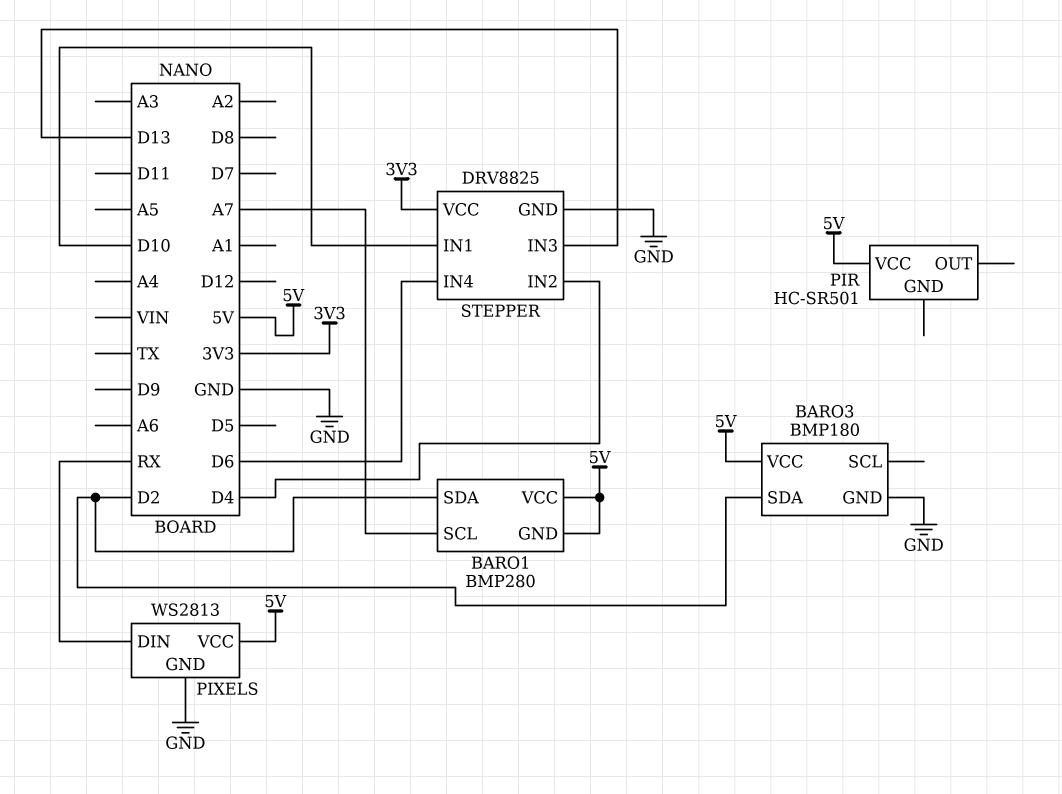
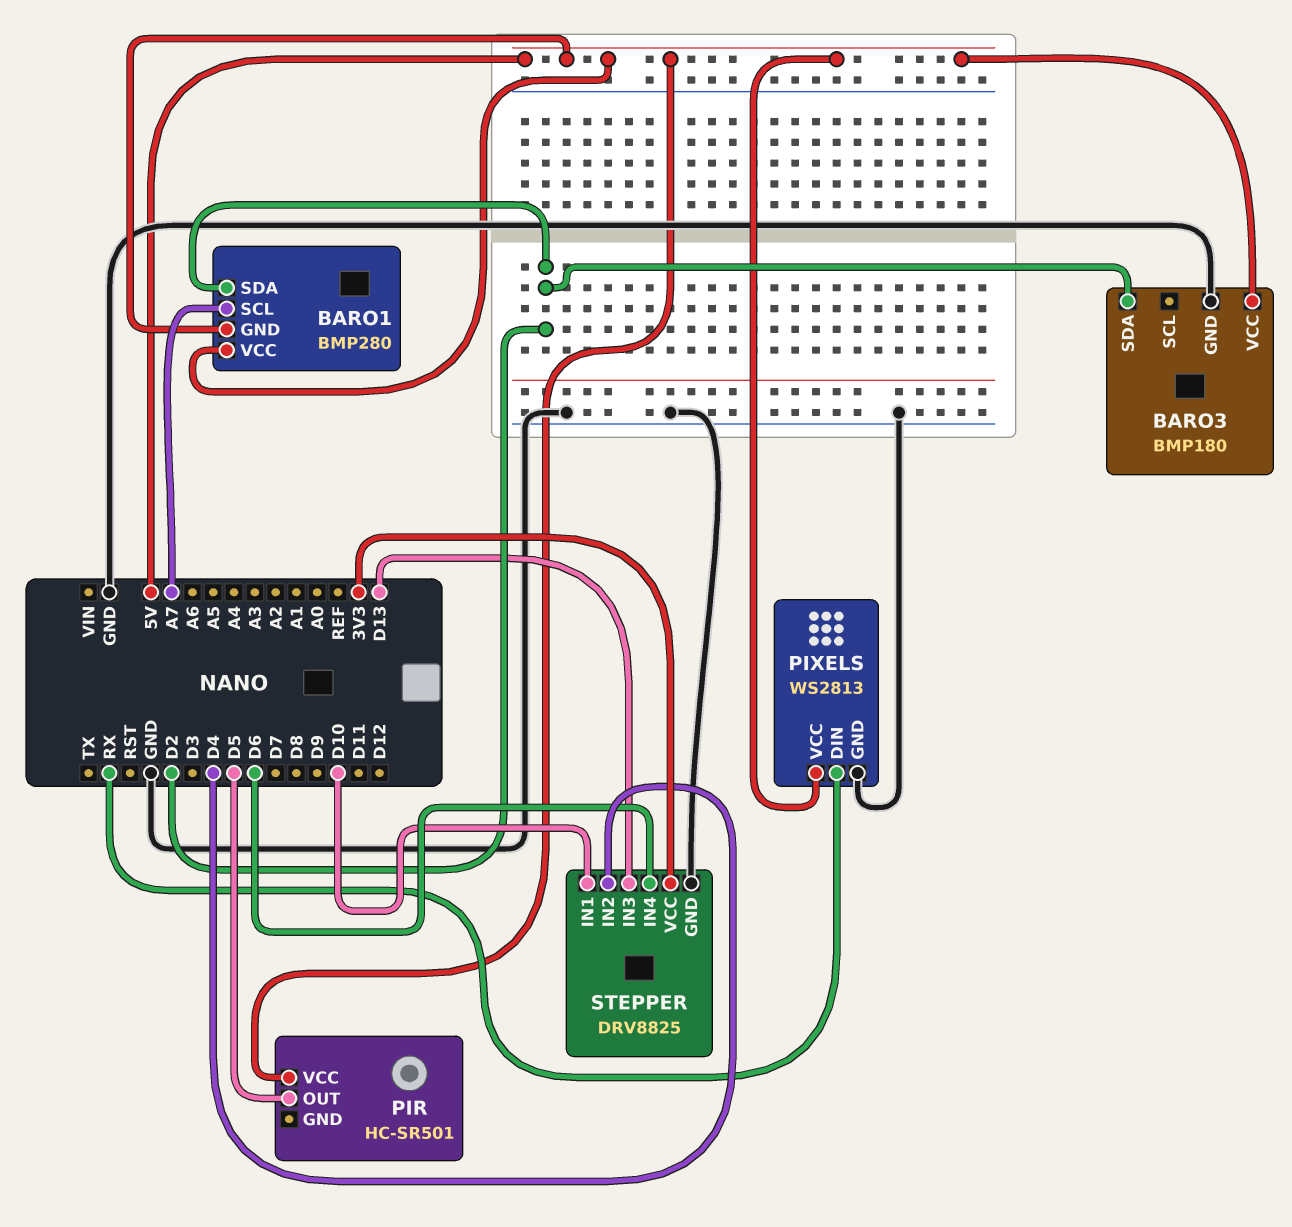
PIR pin OUT: none -> D5

